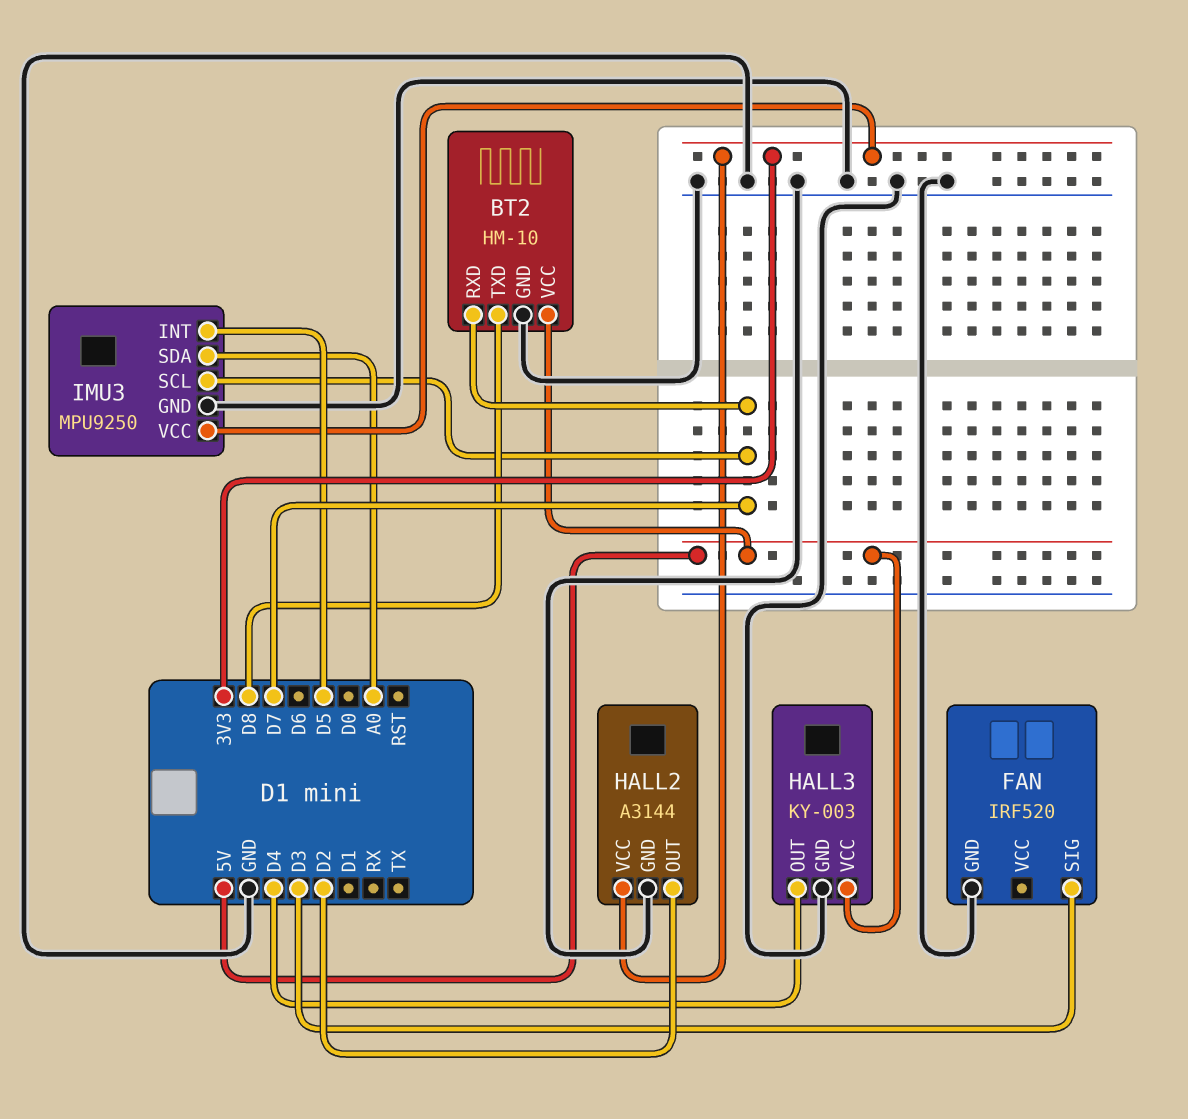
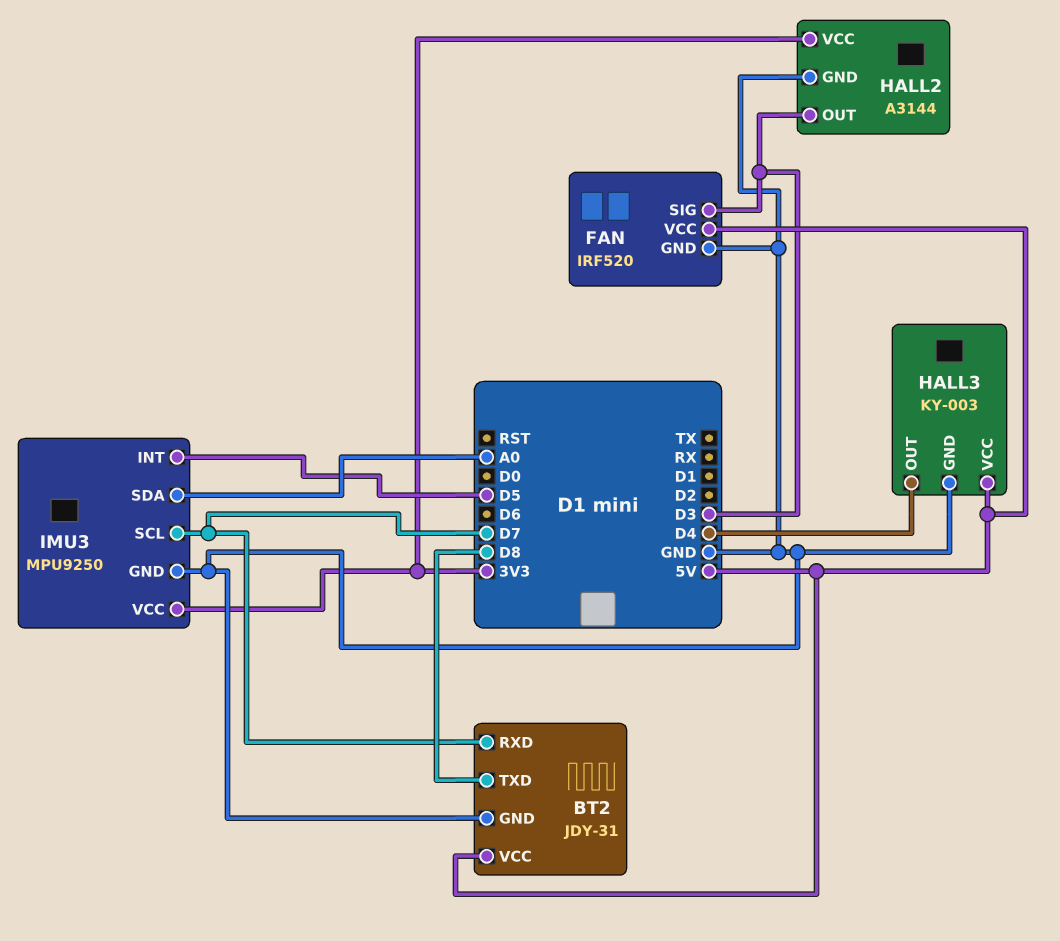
BT2: HM-10 -> JDY-31
FAN pin VCC: none -> 5V
HALL2 pin OUT: D2 -> D3

